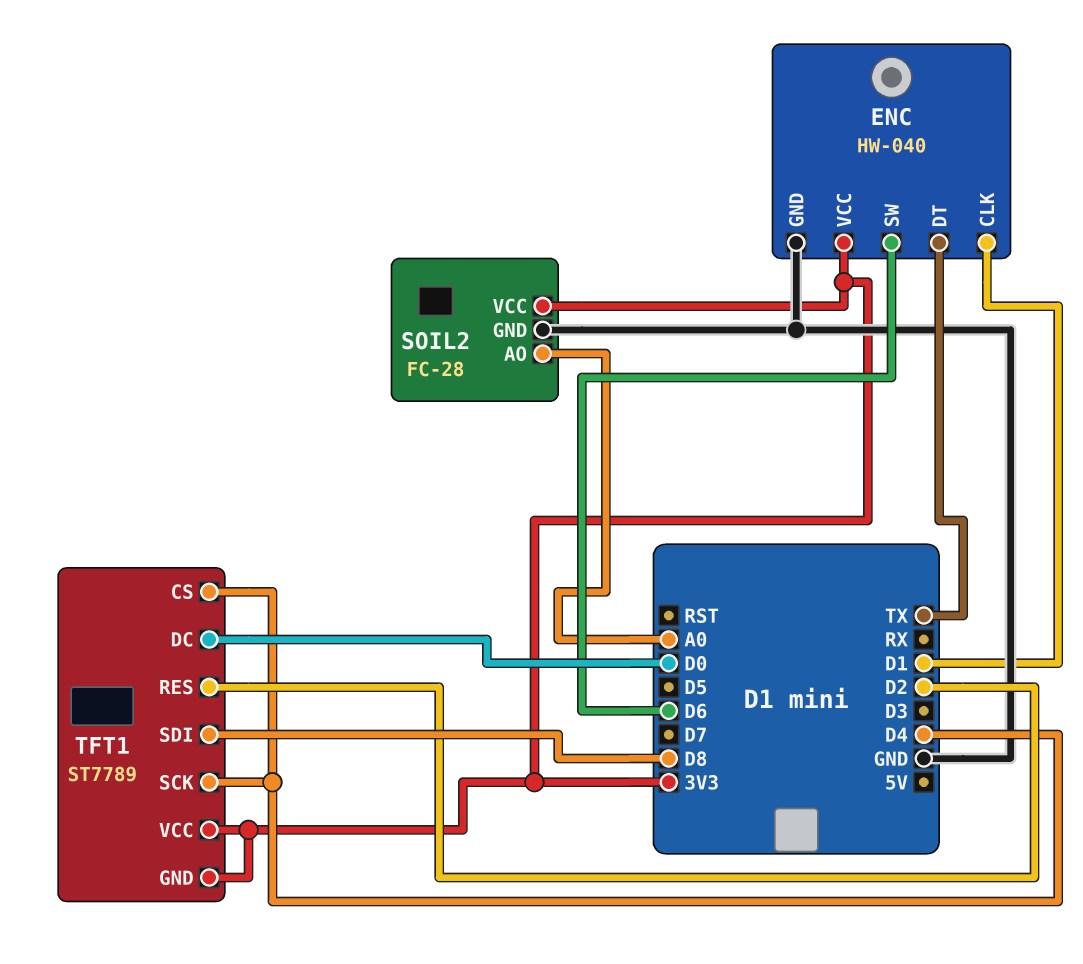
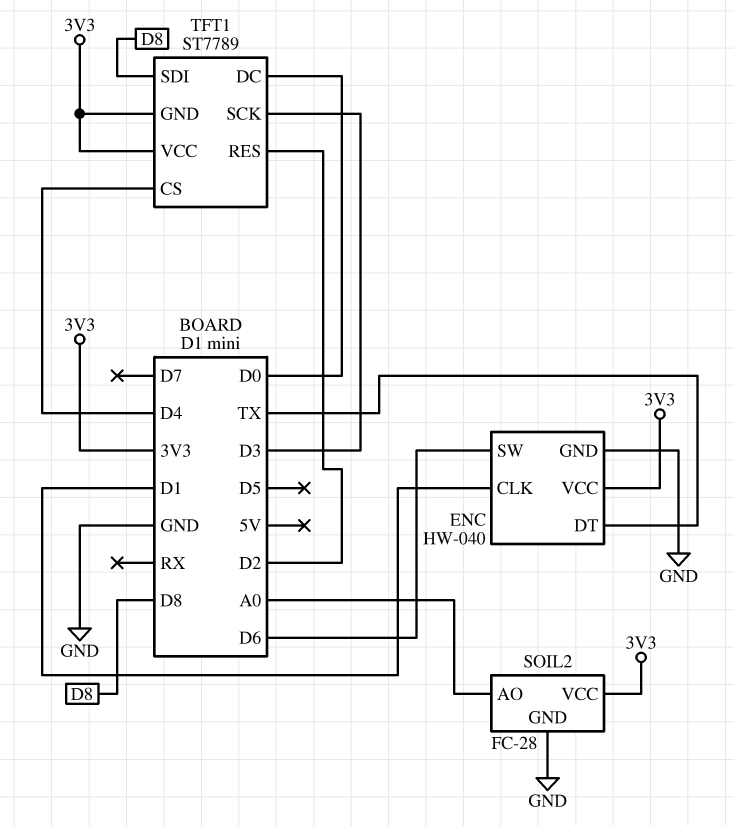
TFT1 pin SCK: D4 -> D3

